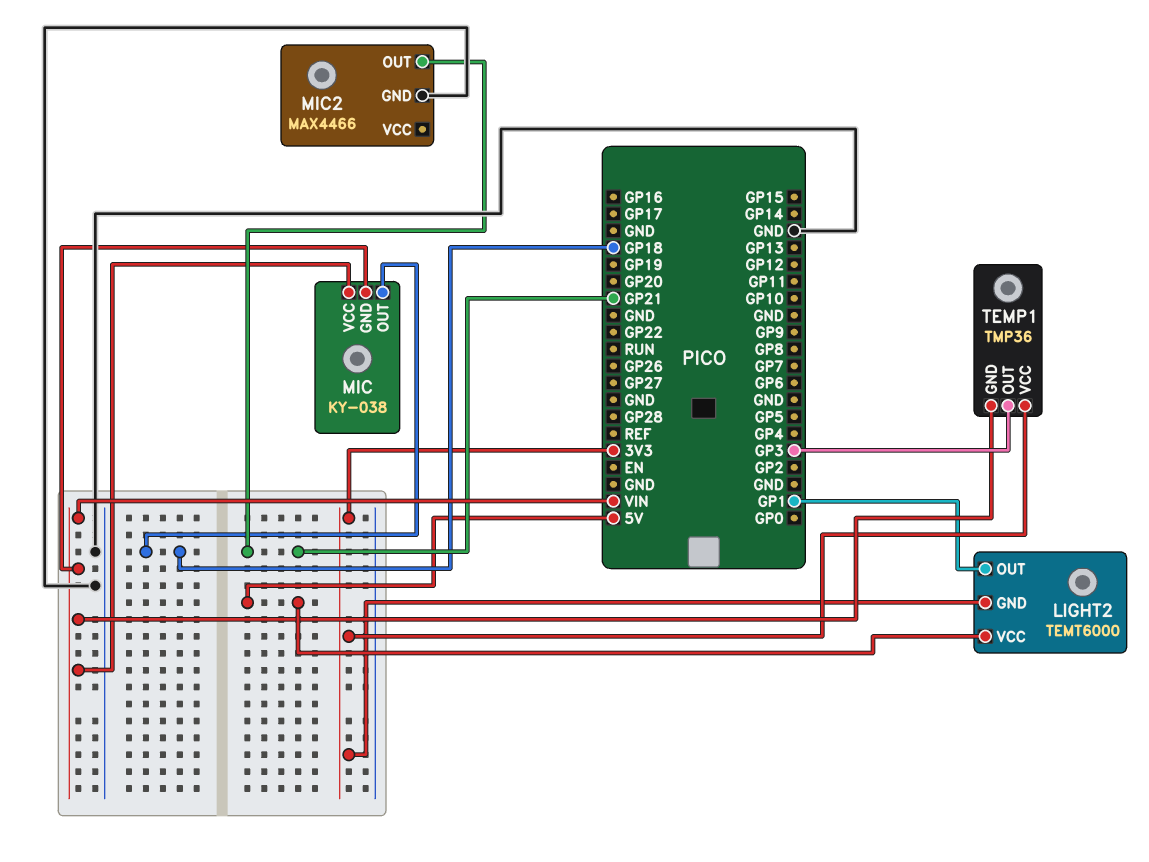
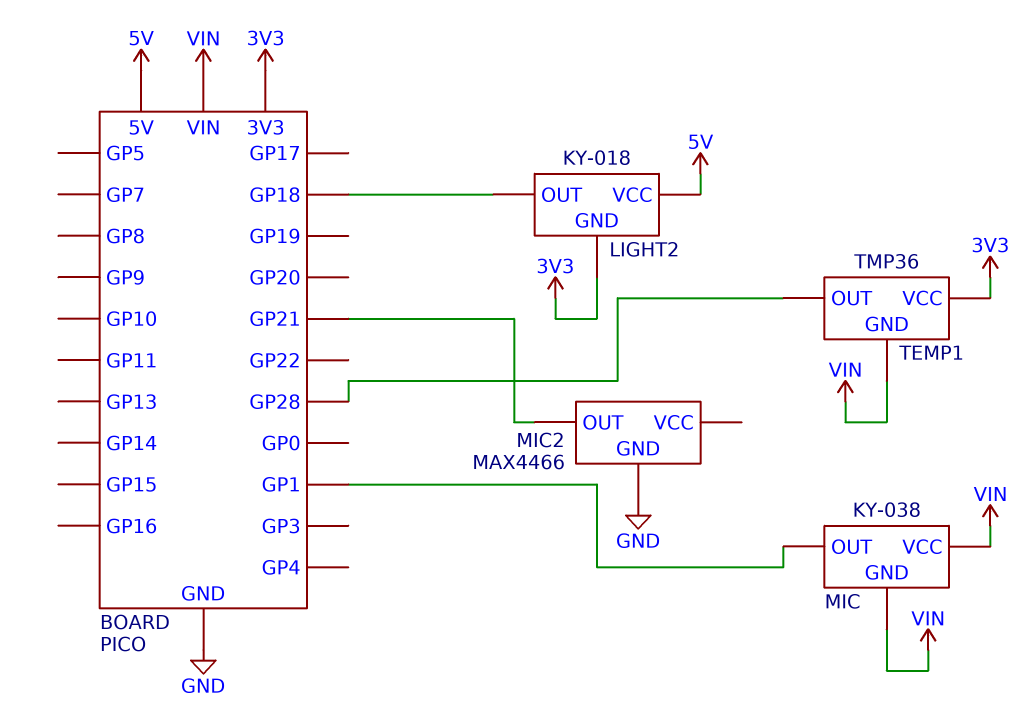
LIGHT2: TEMT6000 -> KY-018
LIGHT2 pin OUT: GP1 -> GP18
MIC pin OUT: GP18 -> GP1
TEMP1 pin OUT: GP3 -> GP28

